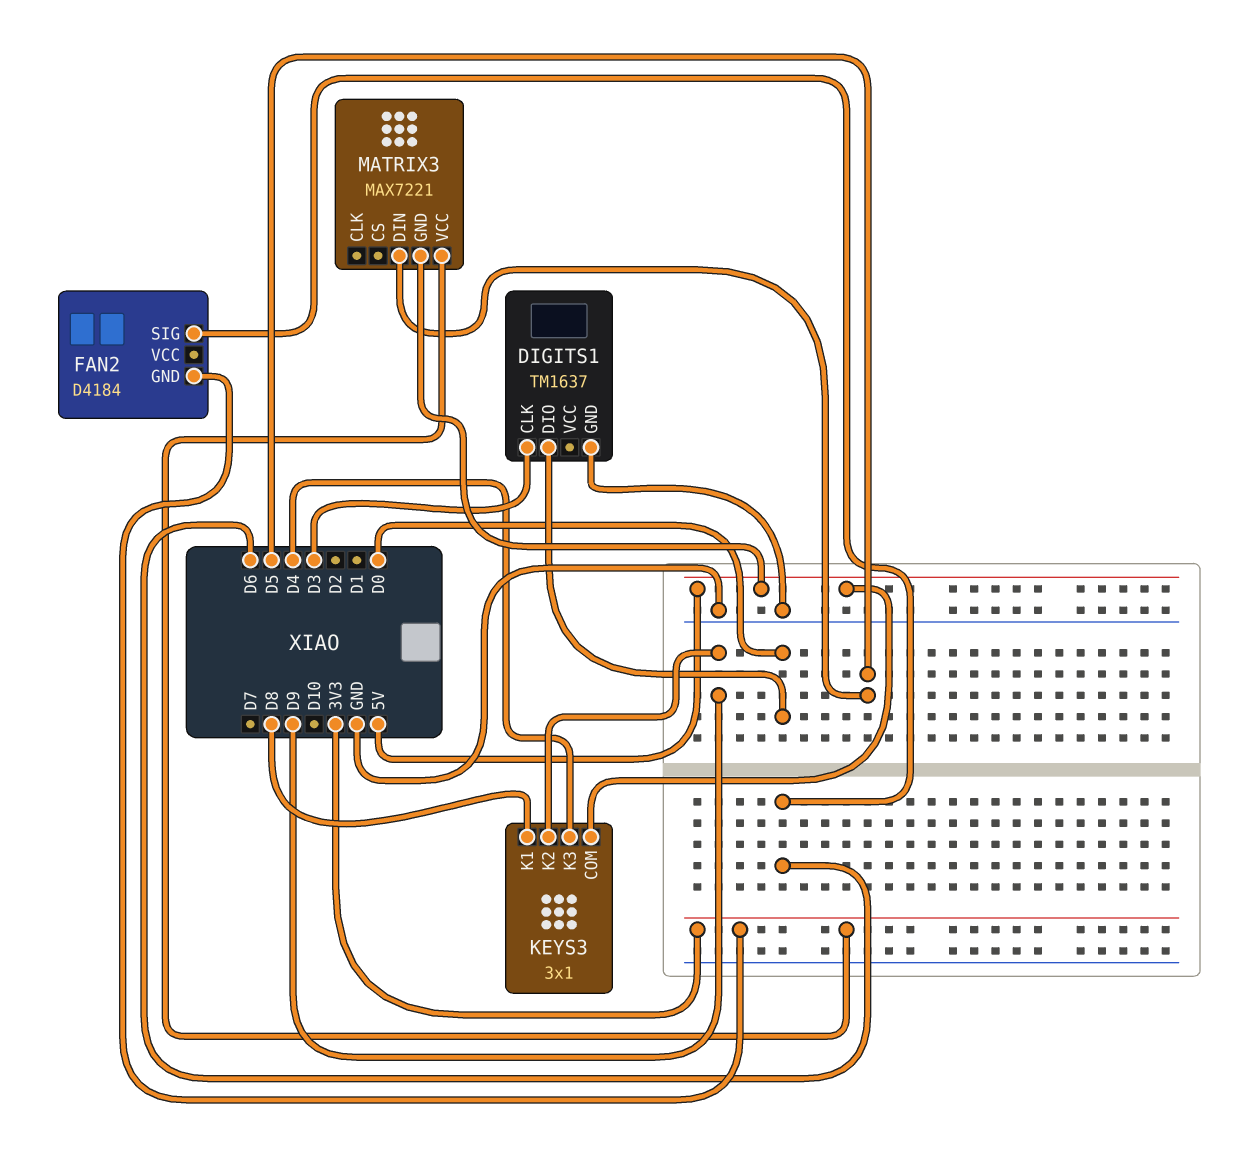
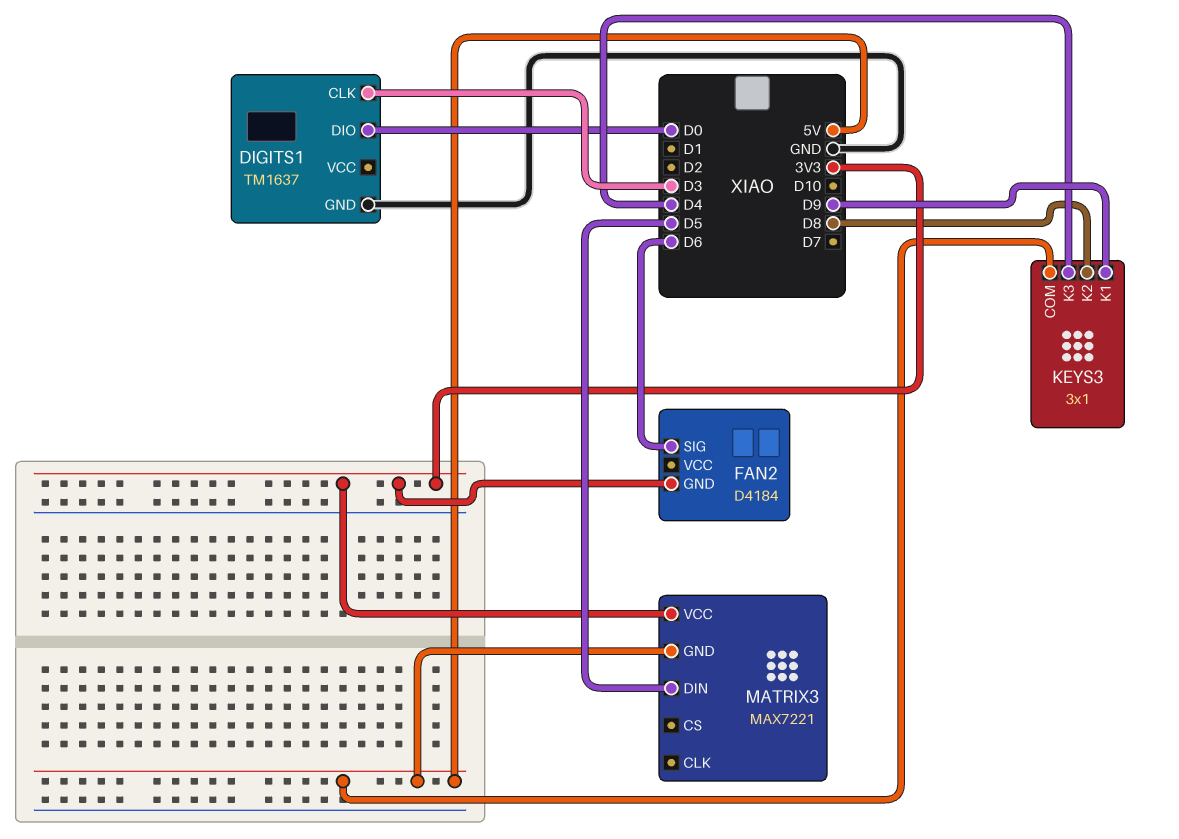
KEYS3 pin K1: D8 -> D9
KEYS3 pin K2: D9 -> D8

